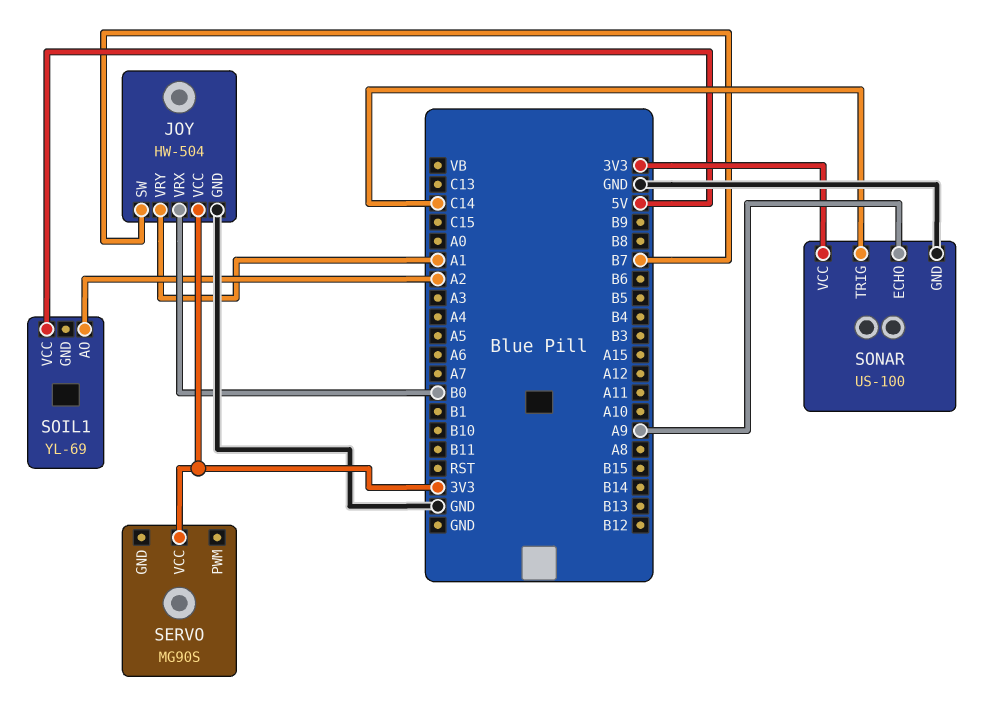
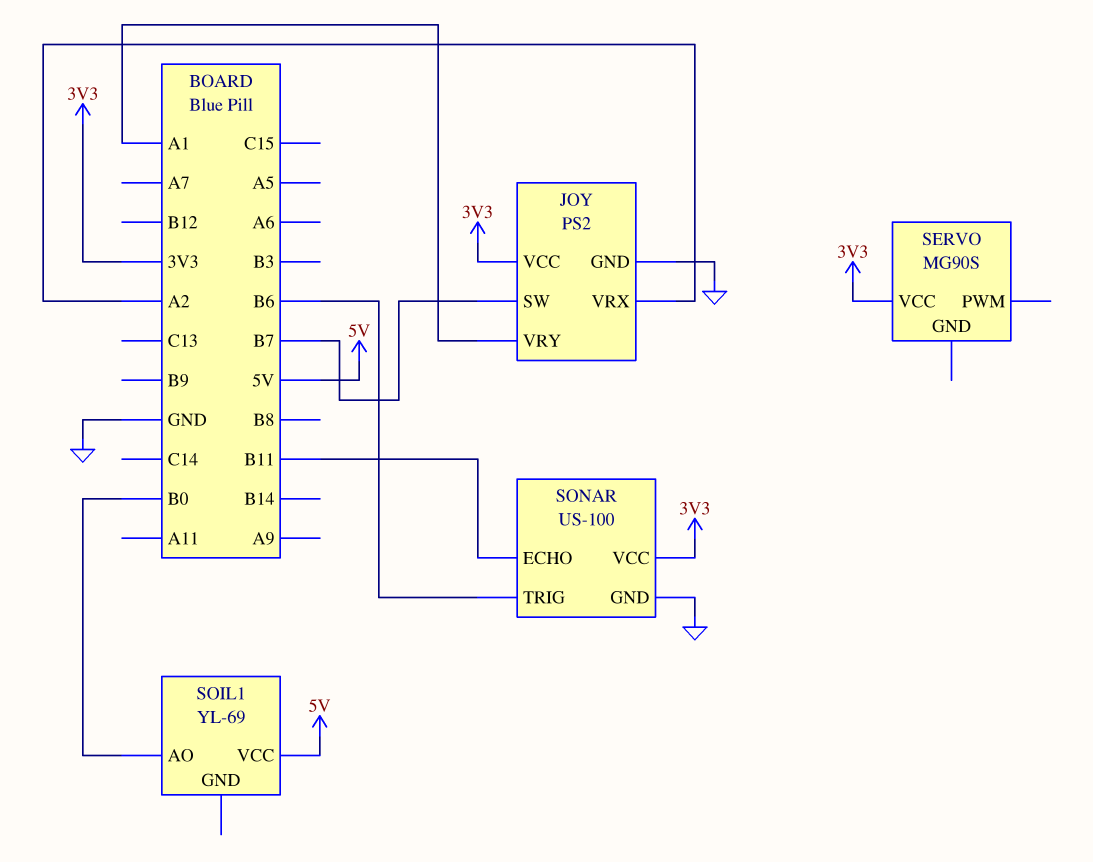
JOY: HW-504 -> PS2
JOY pin VRX: B0 -> A2
SOIL1 pin AO: A2 -> B0
SONAR pin ECHO: A9 -> B11
SONAR pin TRIG: C14 -> B6

